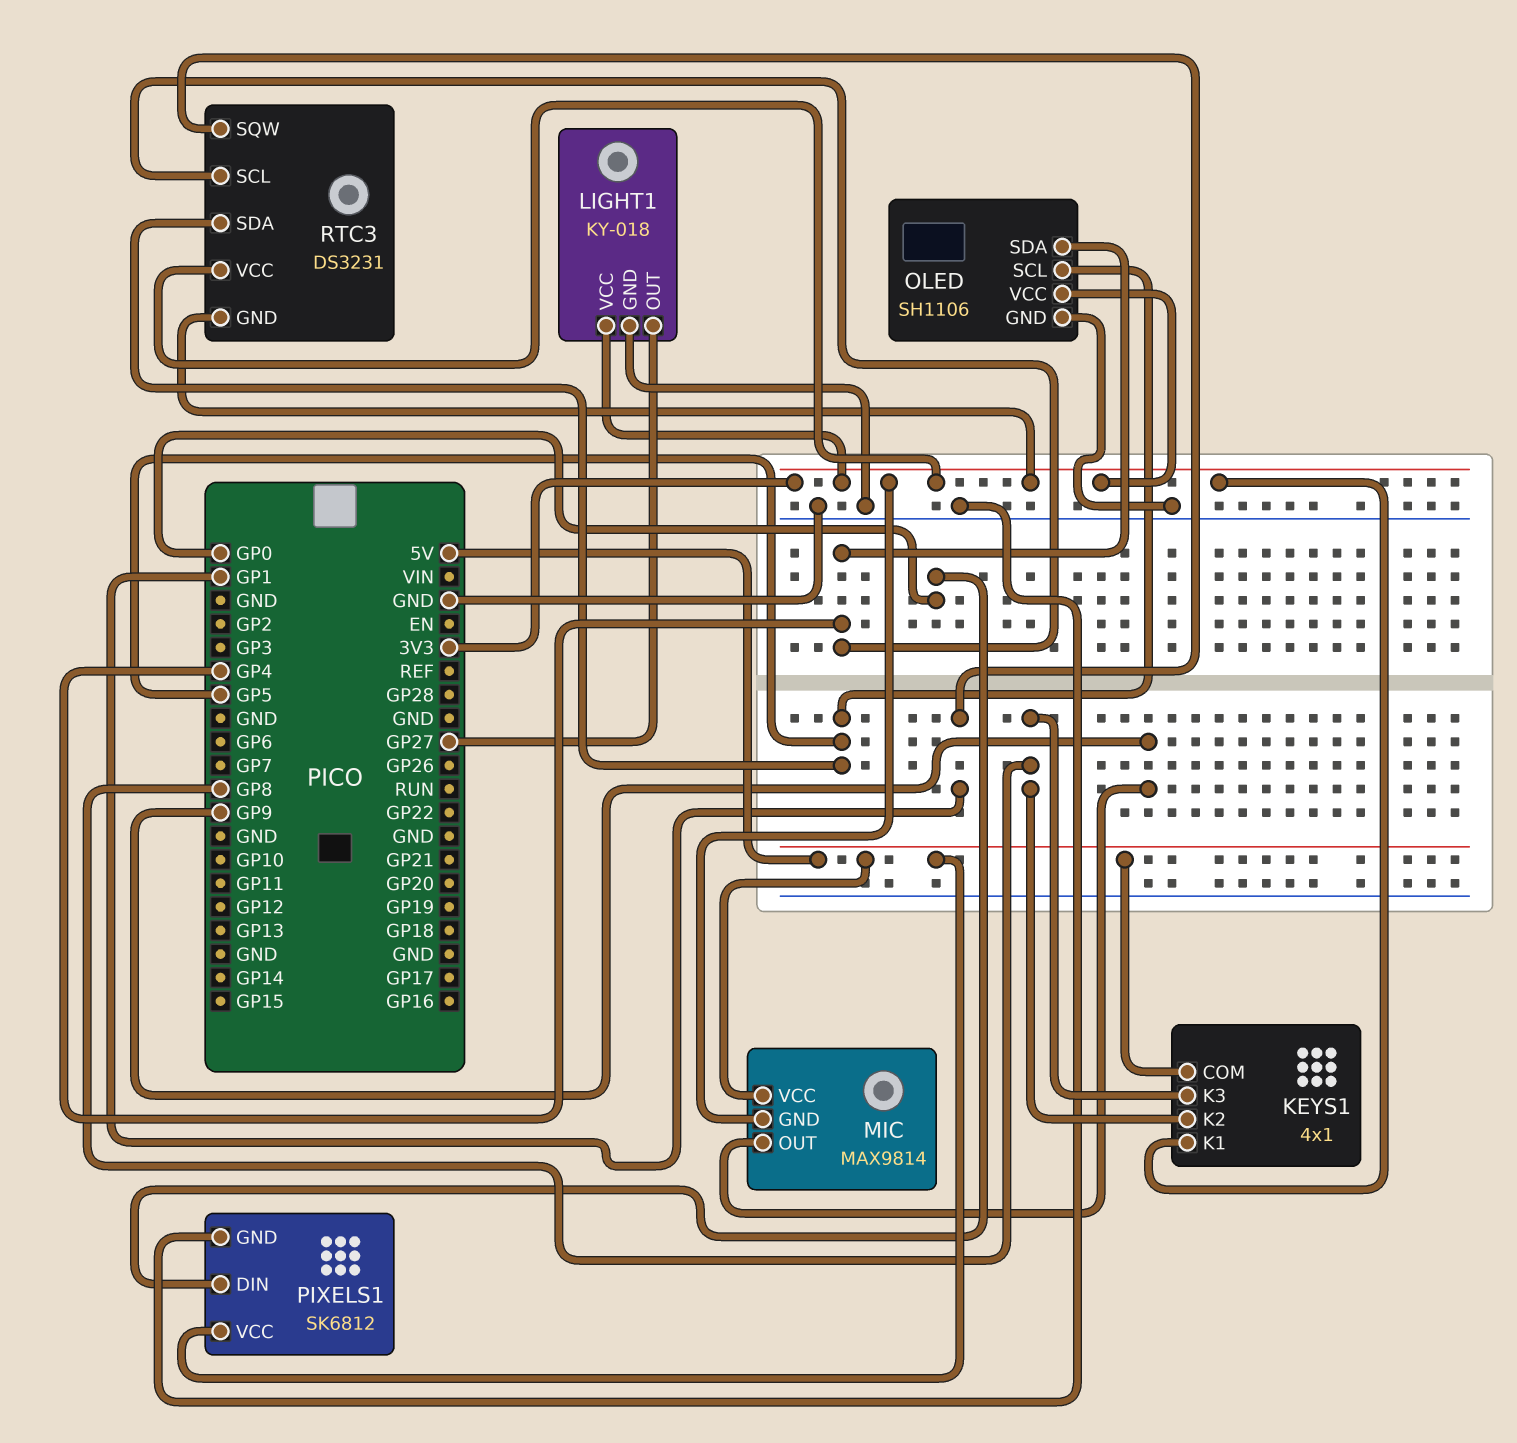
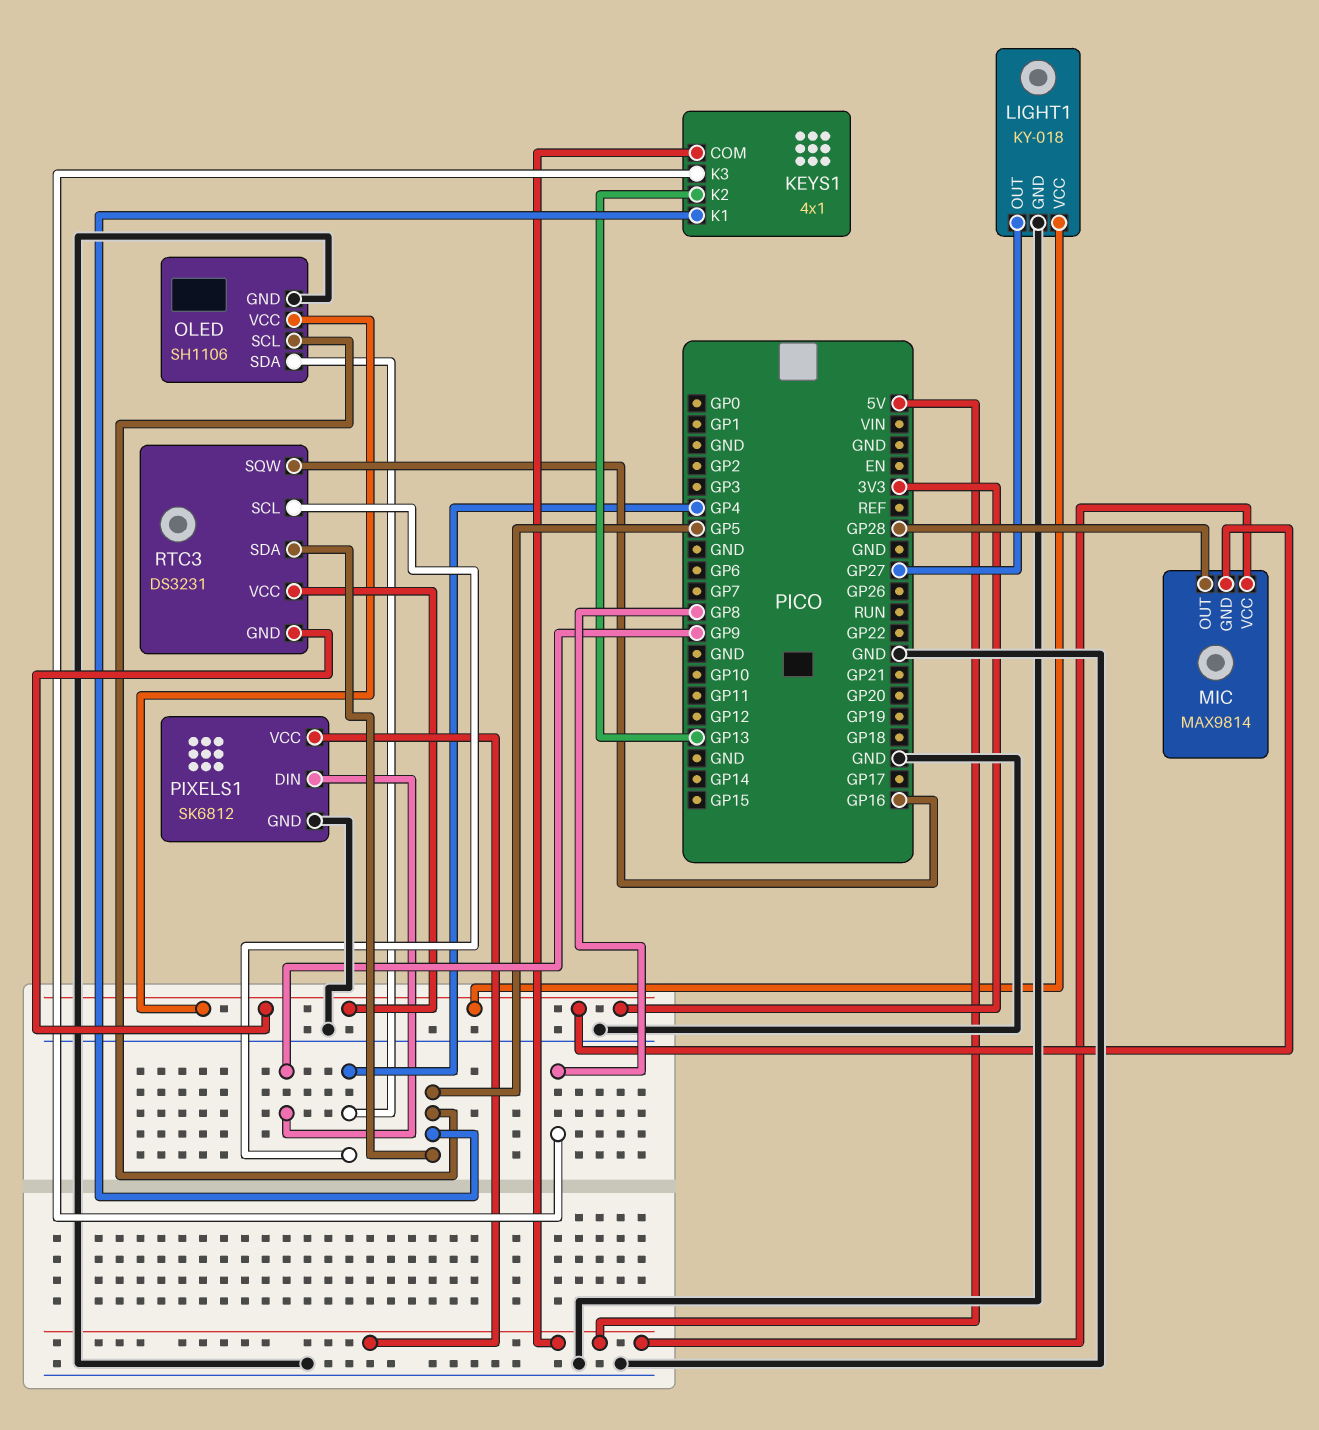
KEYS1 pin K1: 3V3 -> GP5
KEYS1 pin K2: GP8 -> GP13
MIC pin OUT: GP9 -> GP28
PIXELS1 pin DIN: GP0 -> GP9
RTC3 pin SQW: GP1 -> GP16

